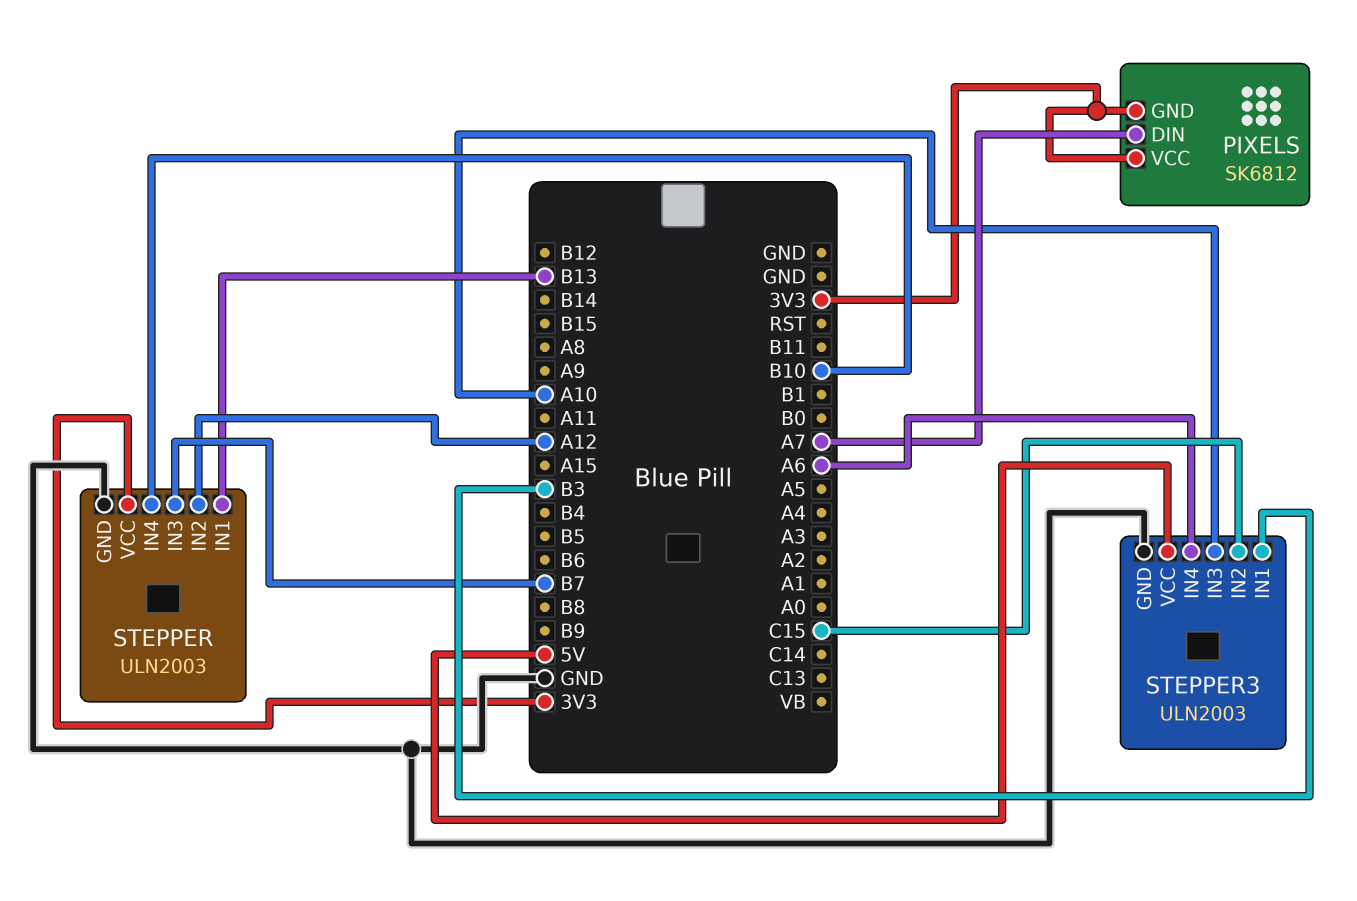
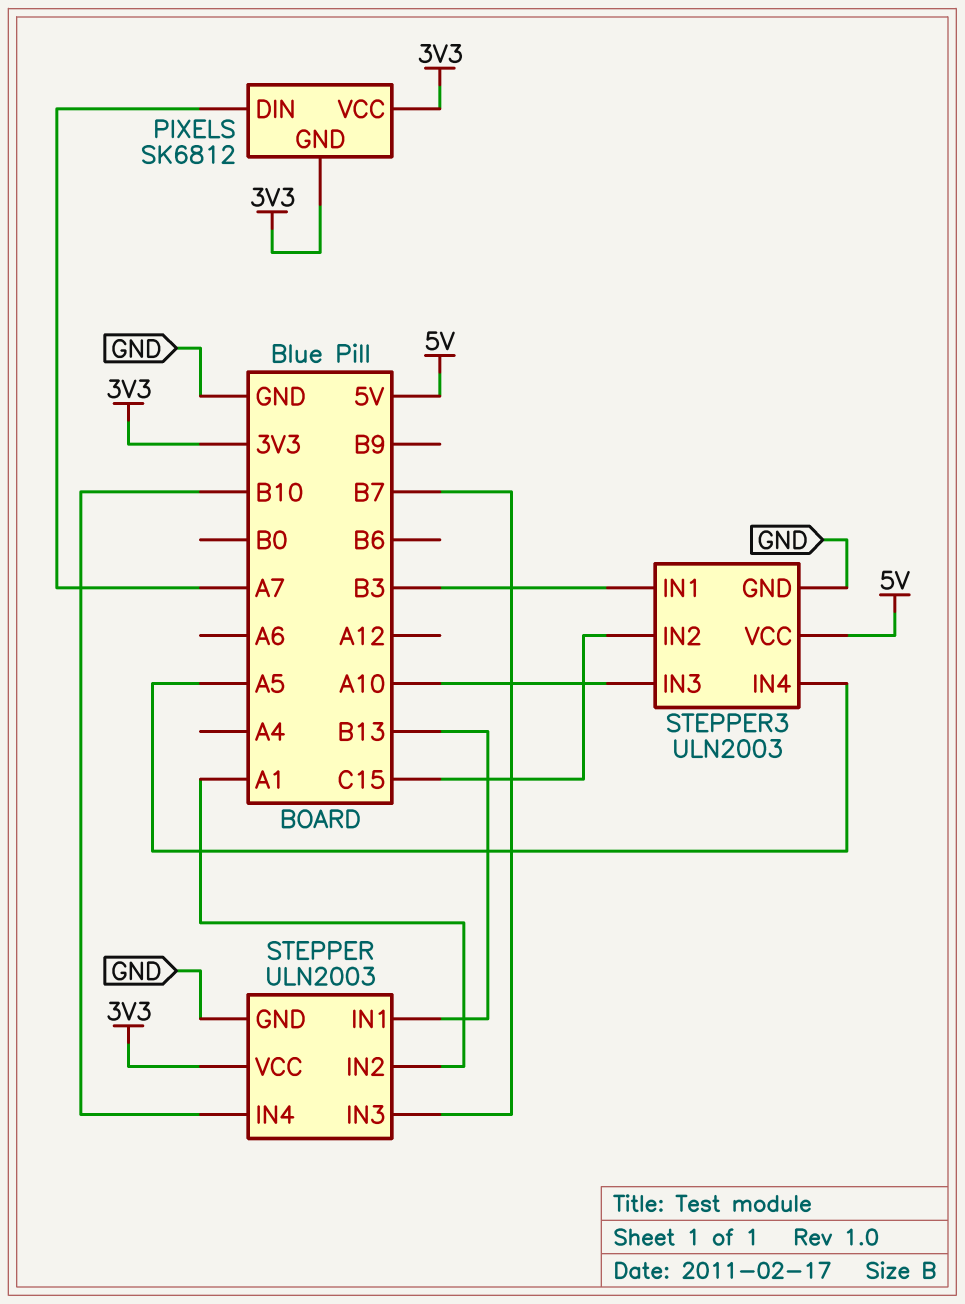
STEPPER pin IN2: A12 -> A1
STEPPER3 pin IN4: A6 -> A5

